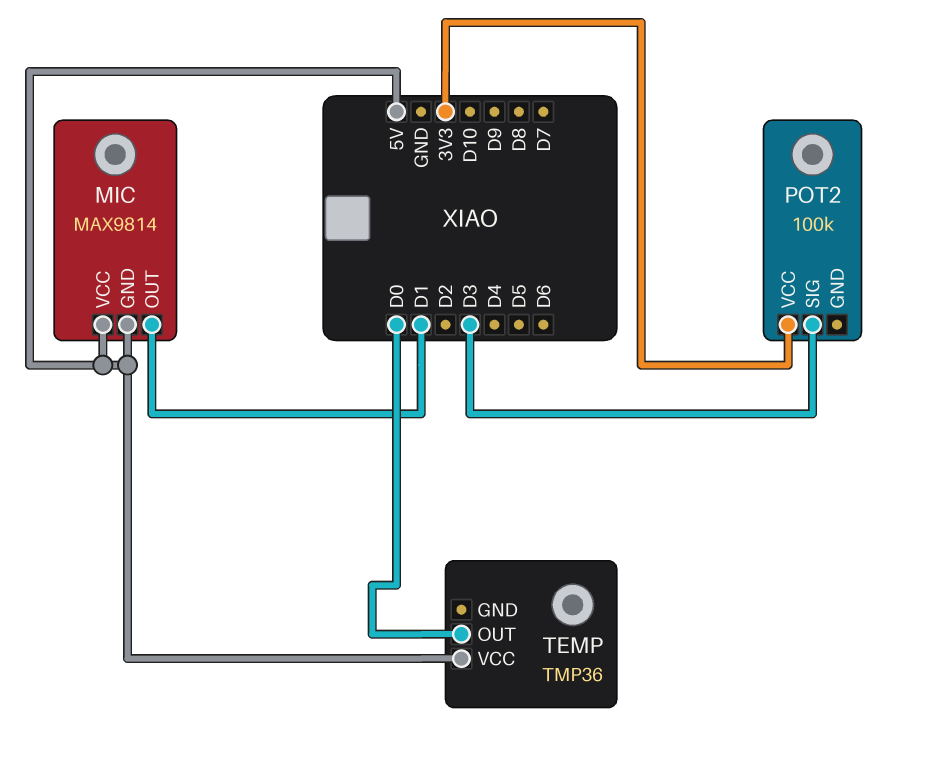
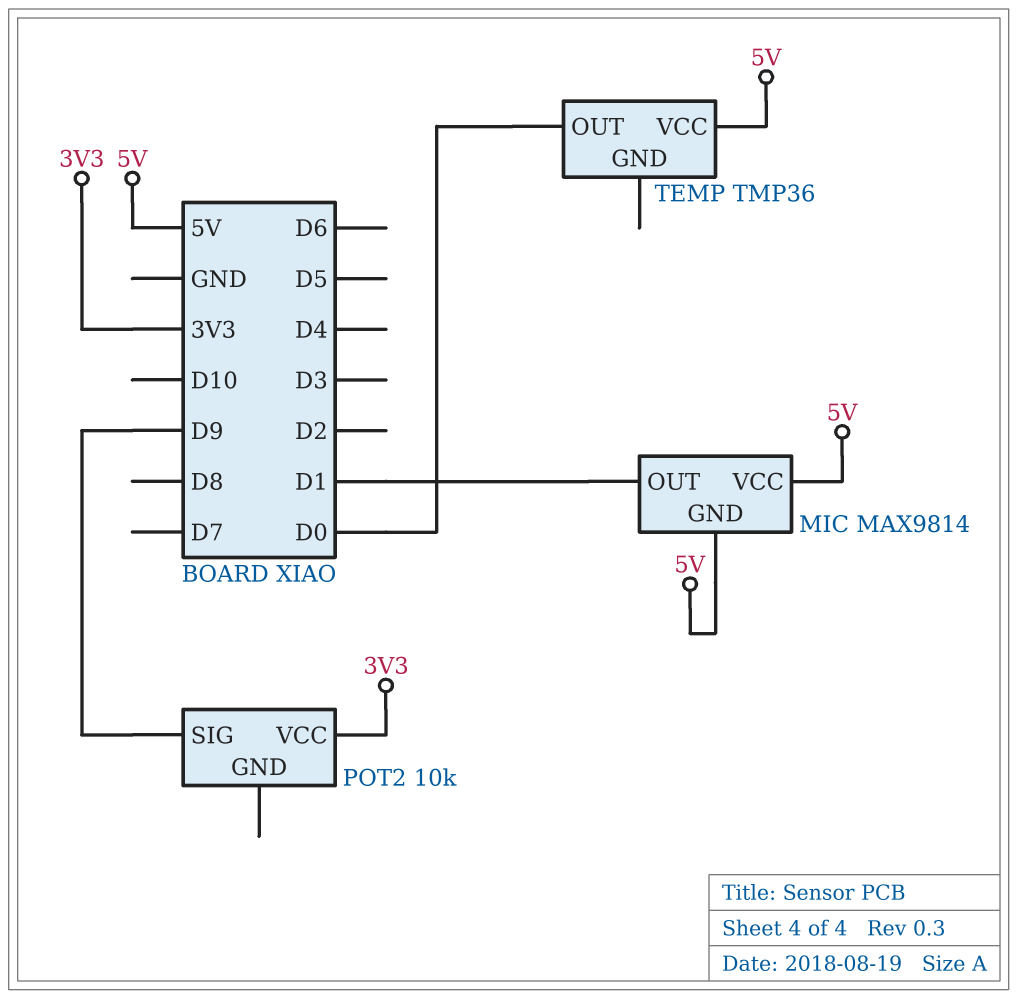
POT2: 100k -> 10k
POT2 pin SIG: D3 -> D9

